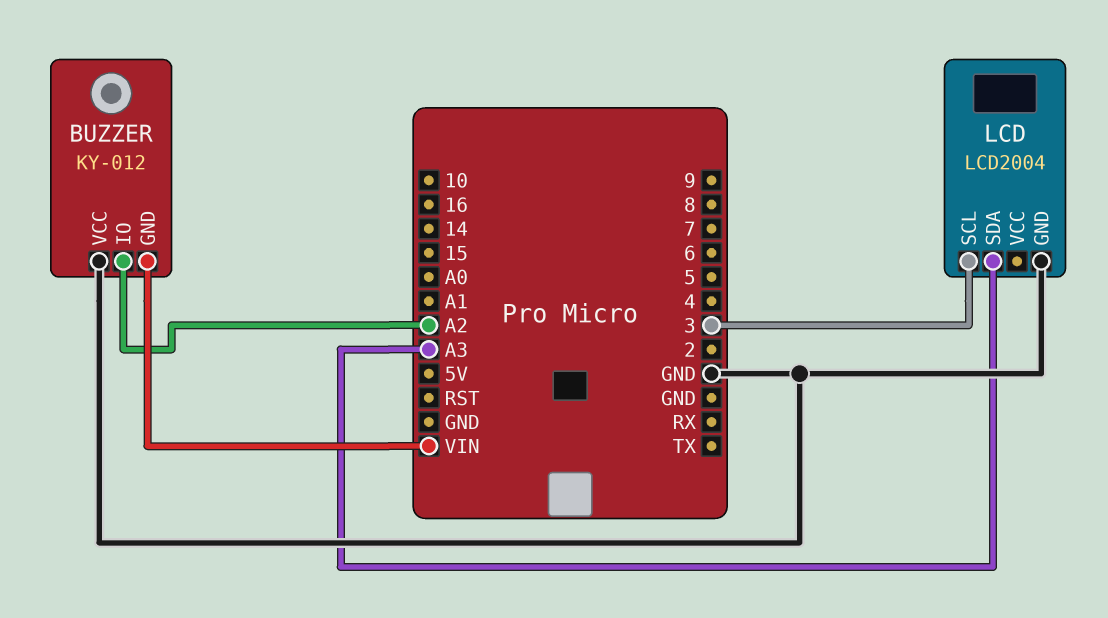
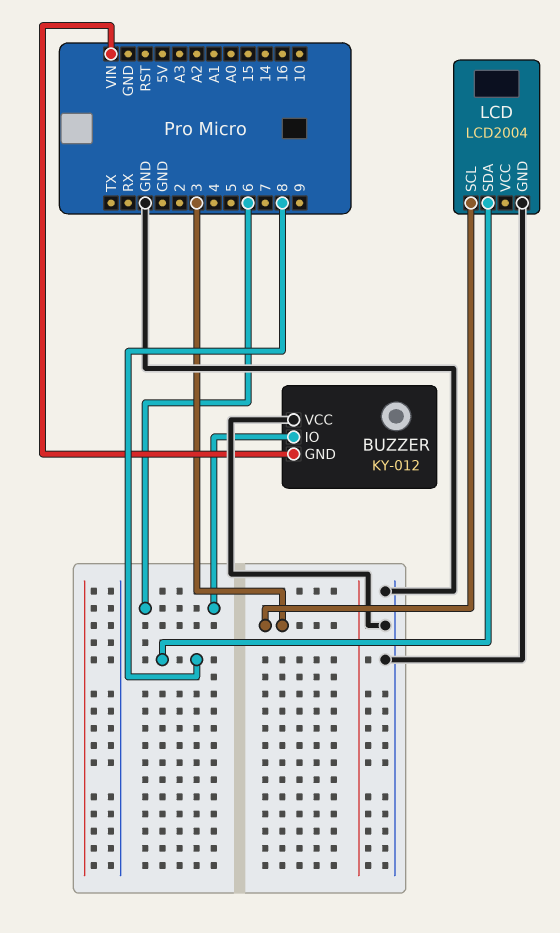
BUZZER pin IO: A2 -> 6
LCD pin SDA: A3 -> 8

